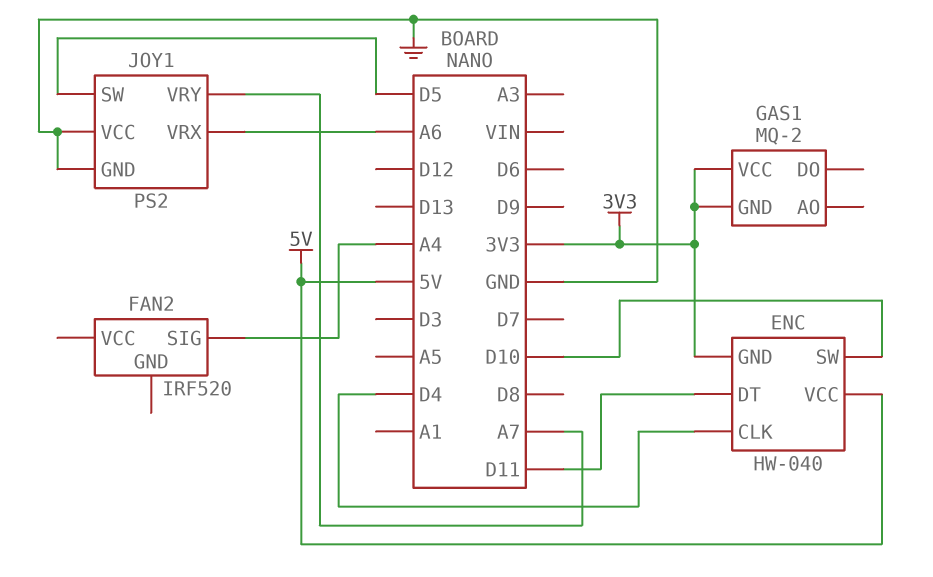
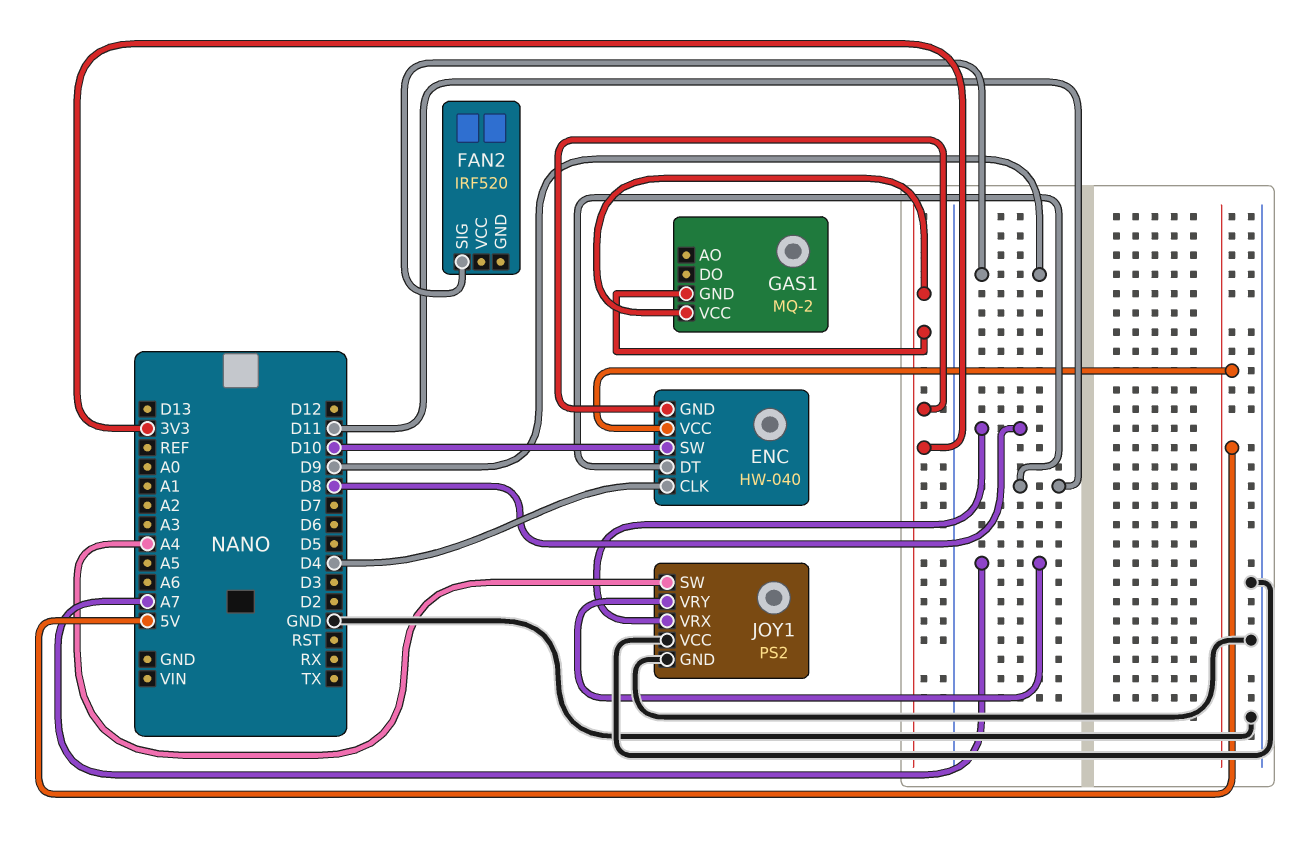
FAN2 pin SIG: A4 -> D9
JOY1 pin SW: D5 -> A4
JOY1 pin VRX: A6 -> D8

